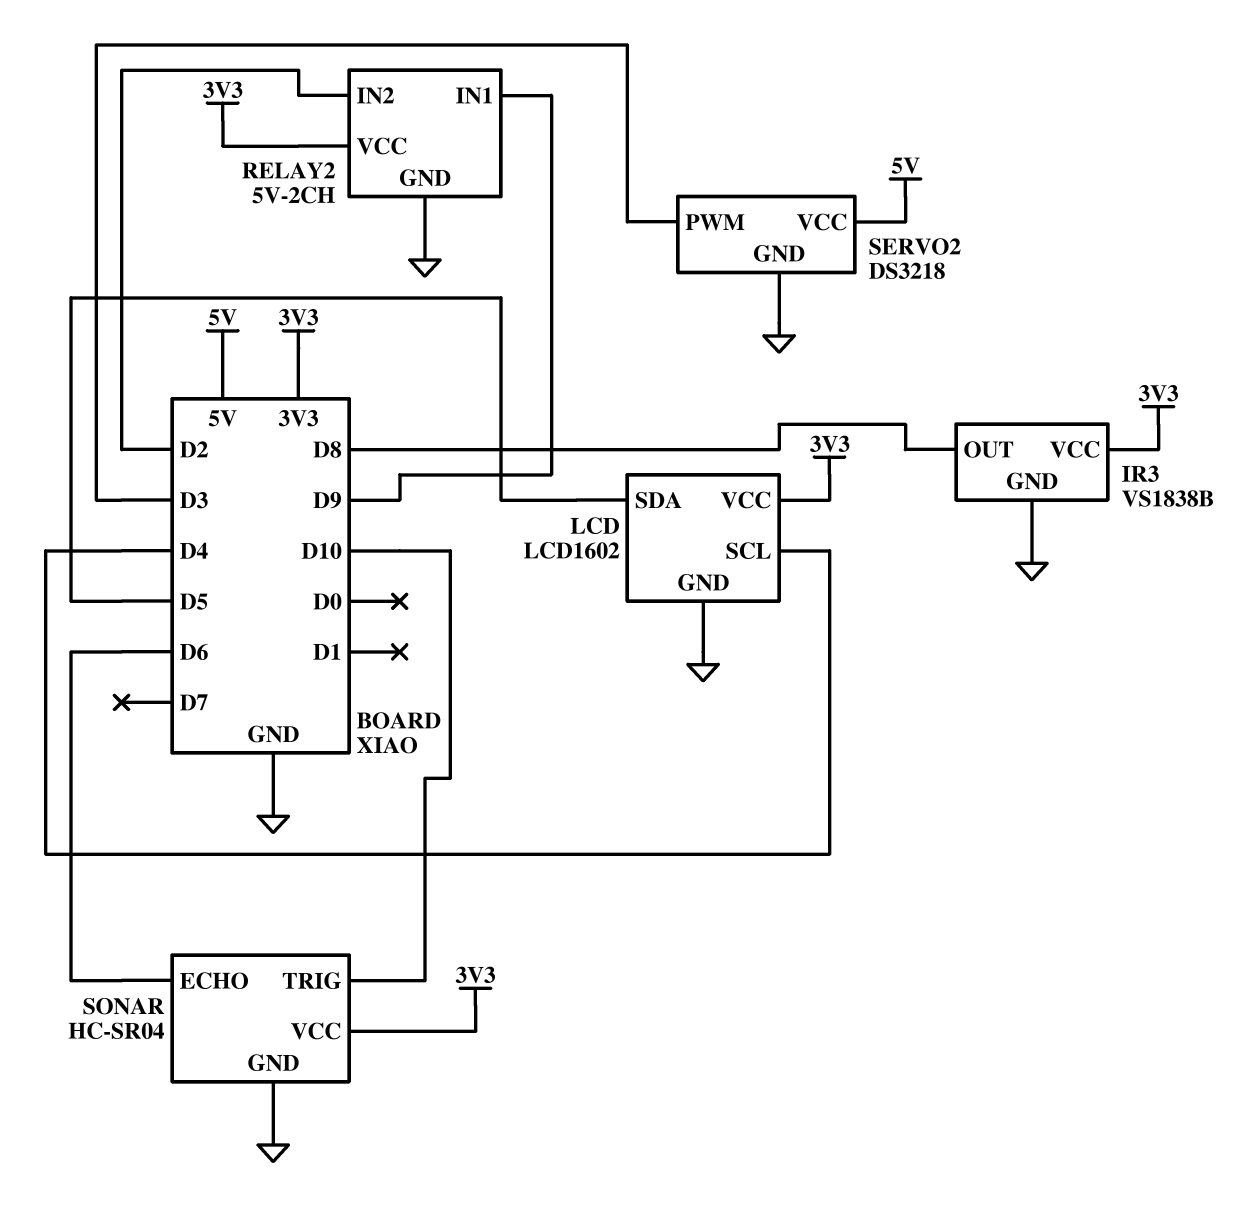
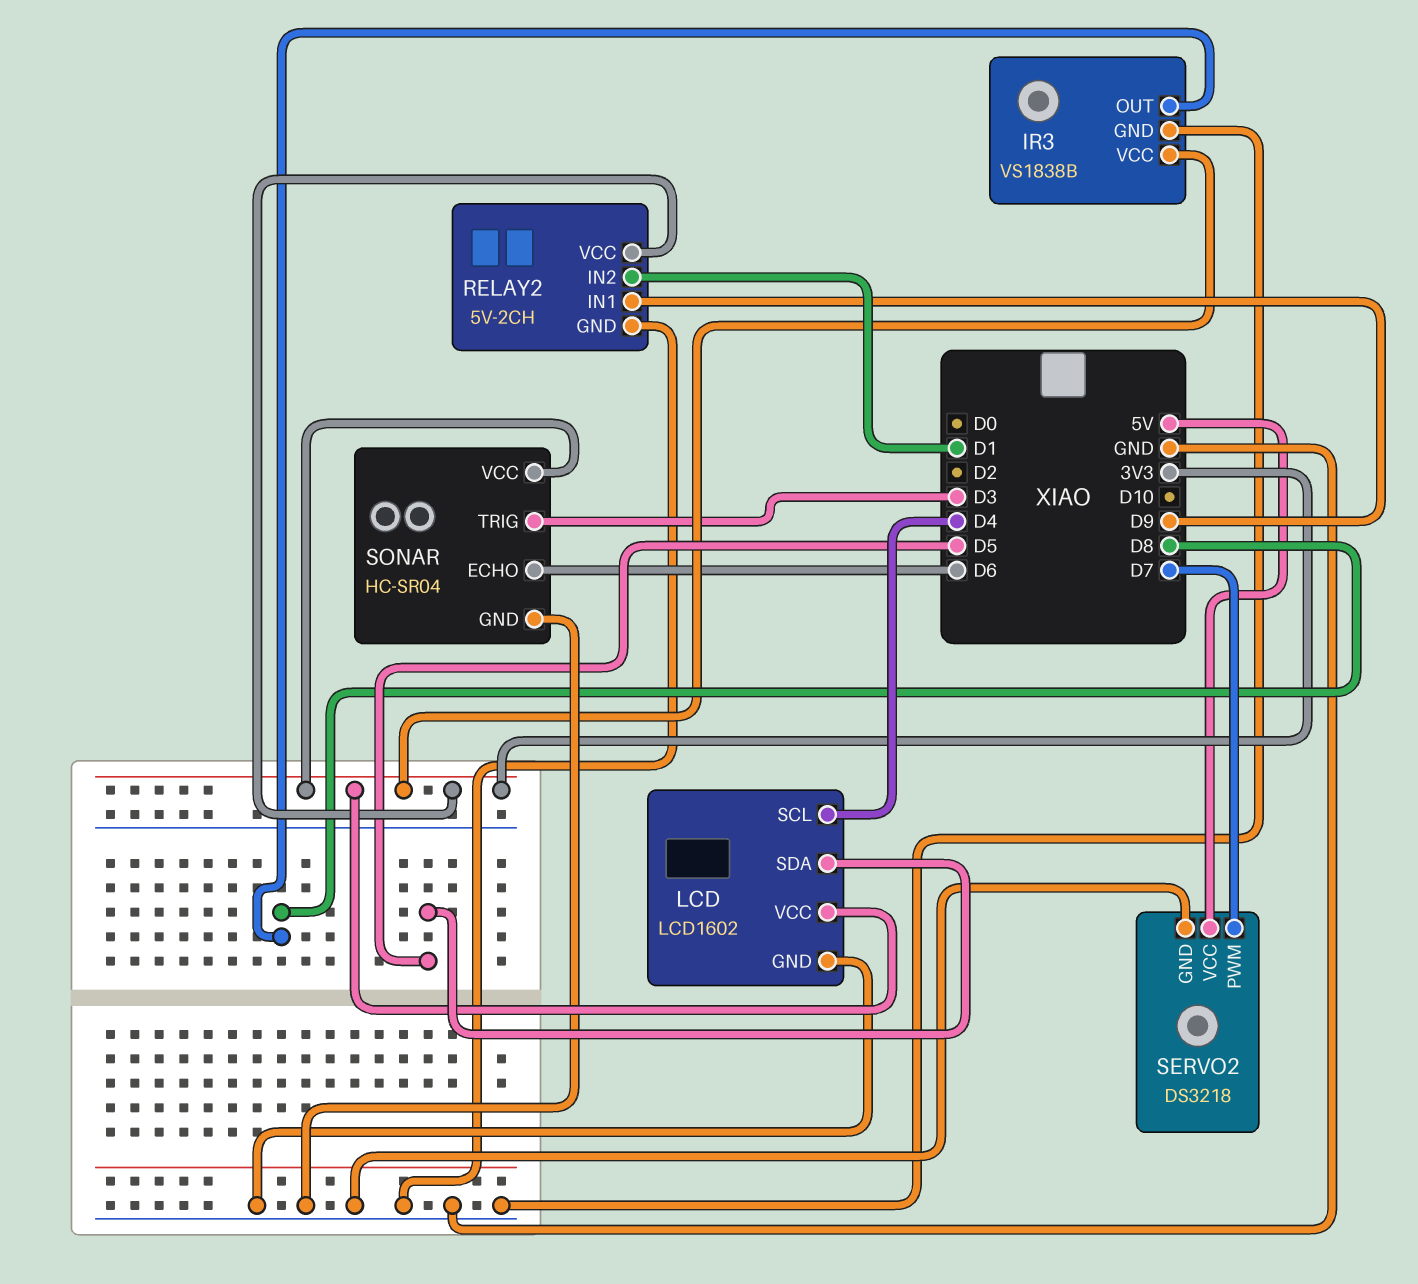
RELAY2 pin IN2: D2 -> D1
SERVO2 pin PWM: D3 -> D7
SONAR pin TRIG: D10 -> D3

